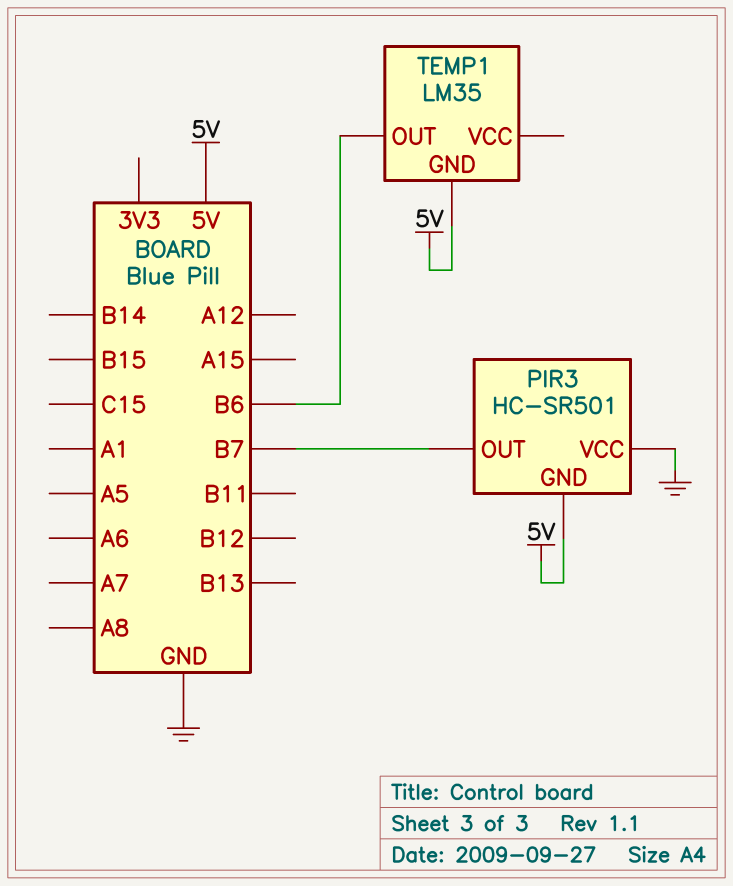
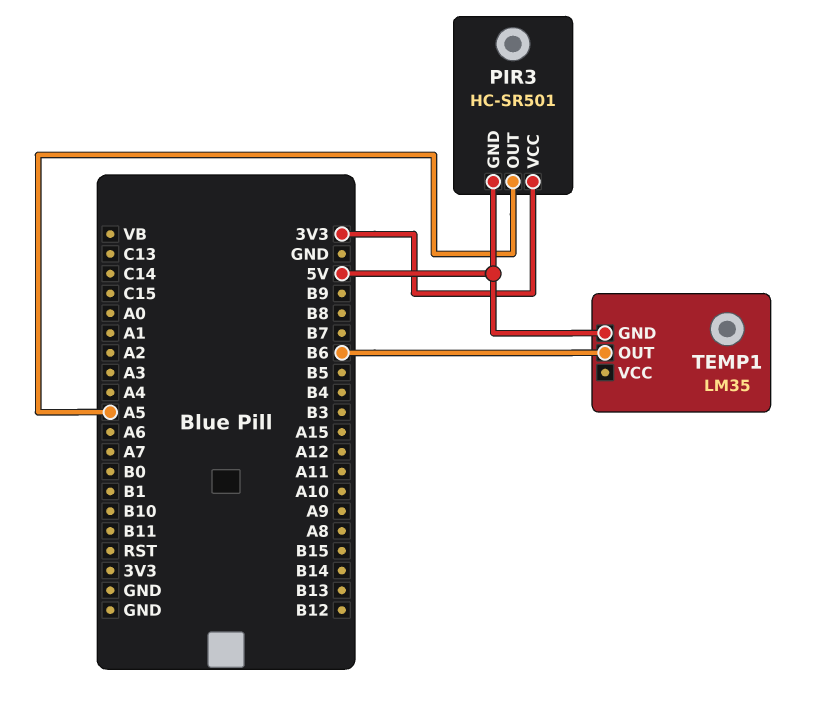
PIR3 pin OUT: B7 -> A5
PIR3 pin VCC: GND -> 3V3

